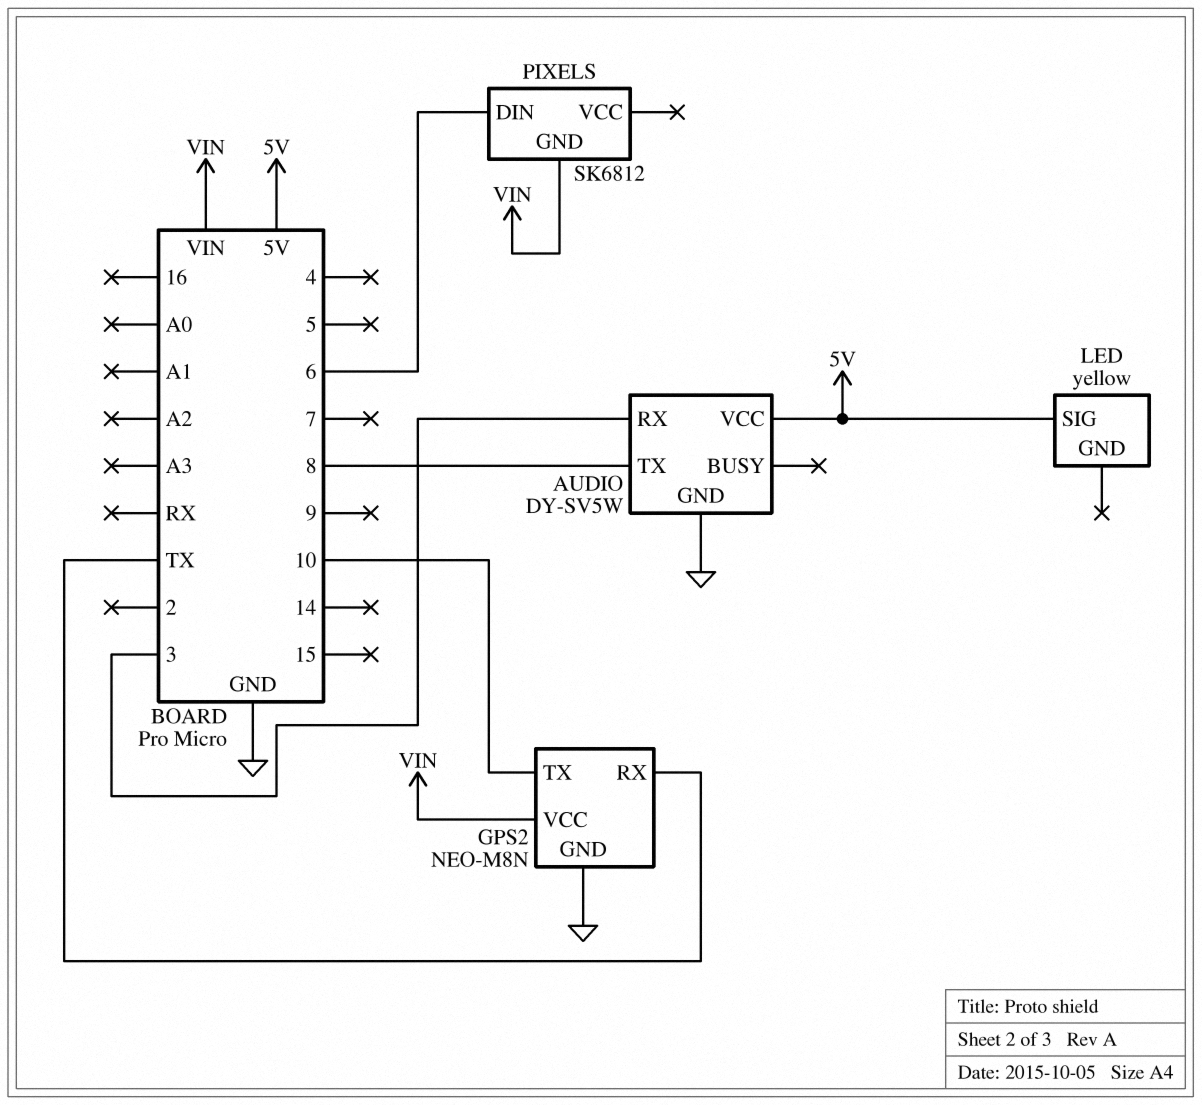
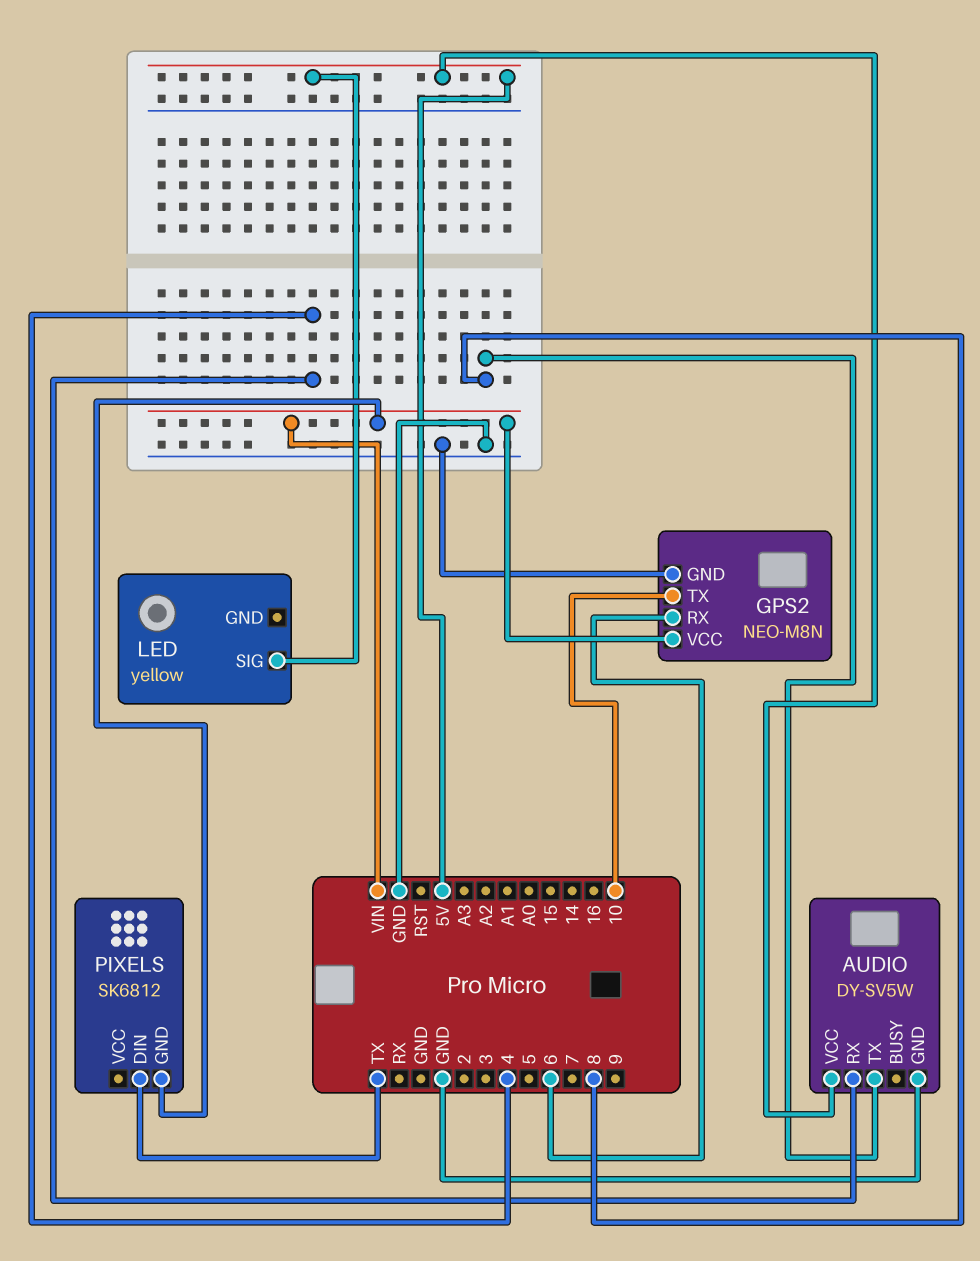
AUDIO pin RX: 3 -> 4
GPS2 pin RX: TX -> 6
PIXELS pin DIN: 6 -> TX

